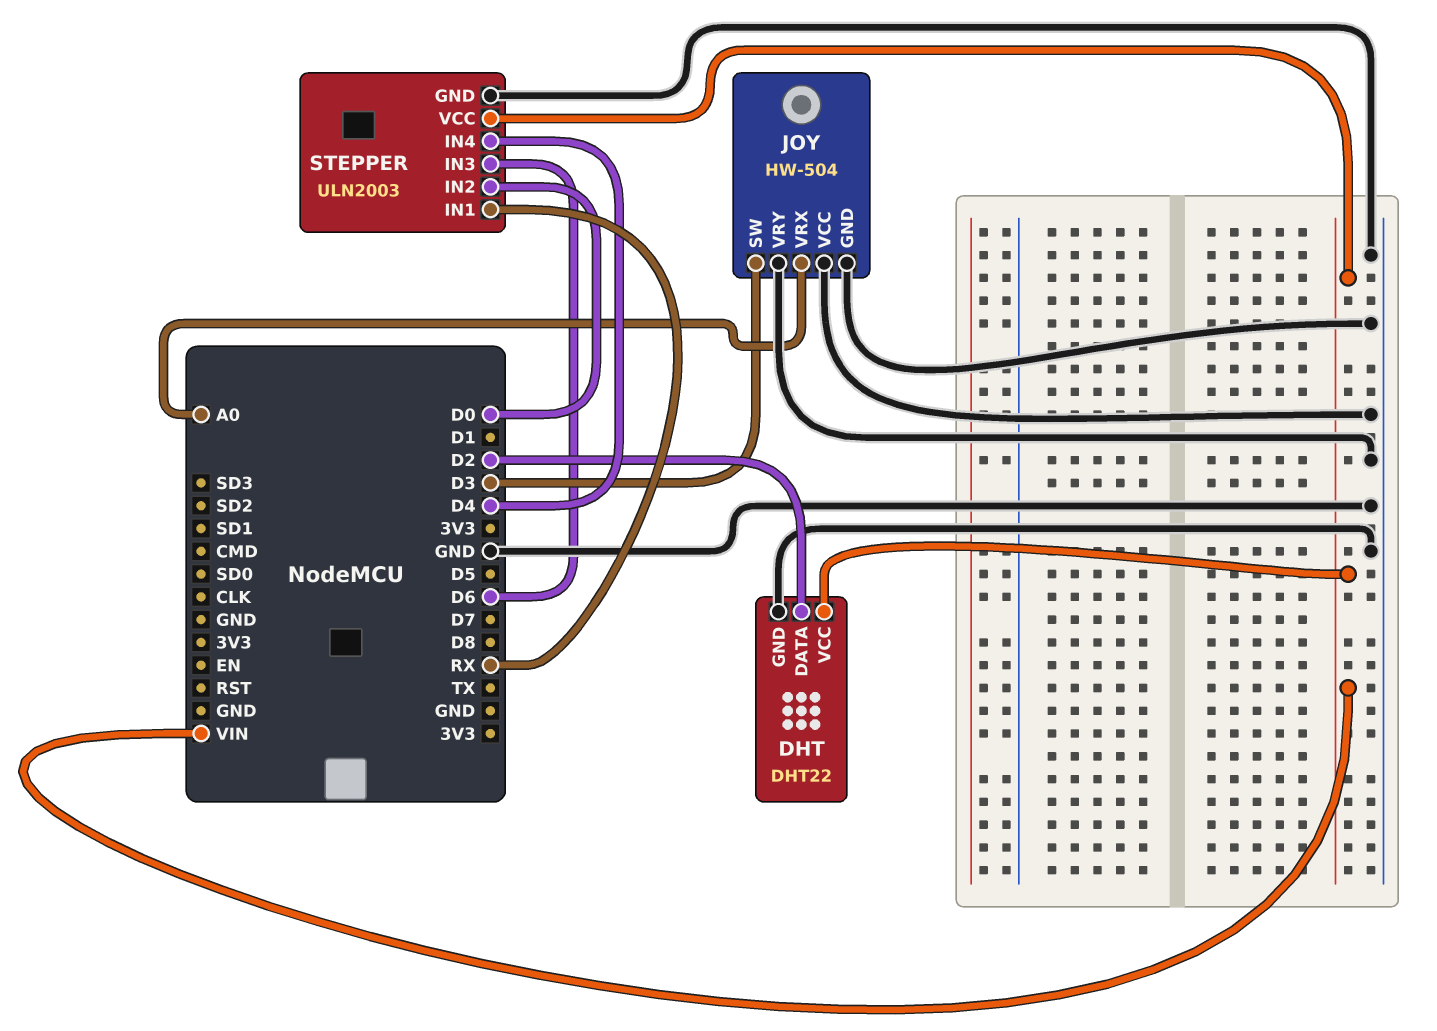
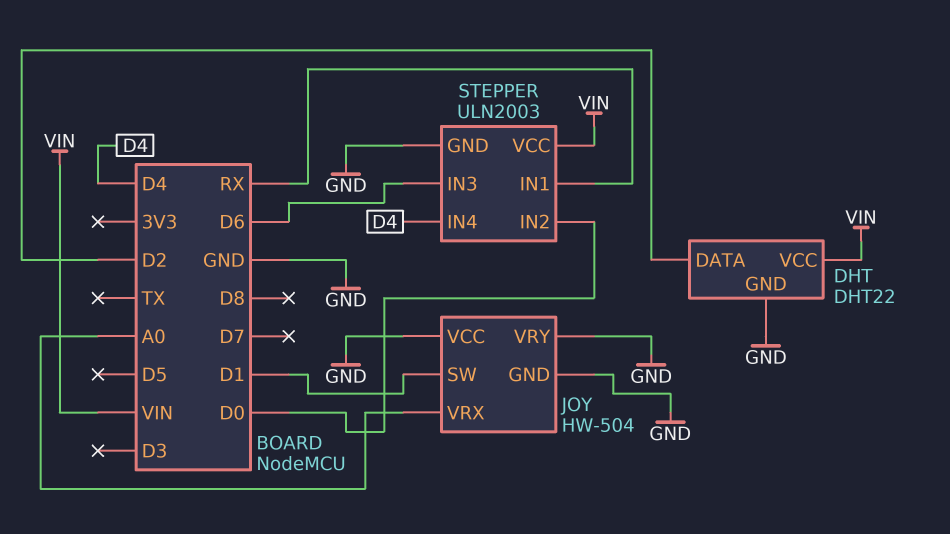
JOY pin SW: D3 -> D1

